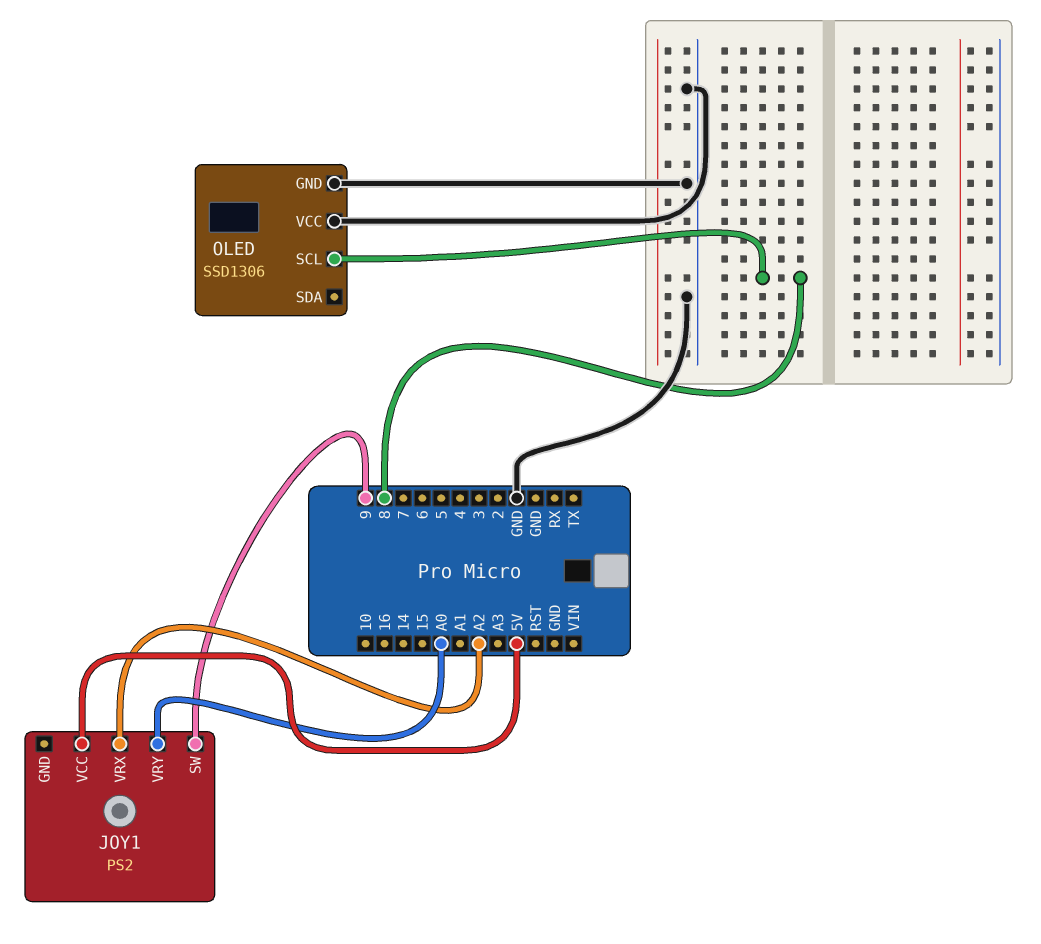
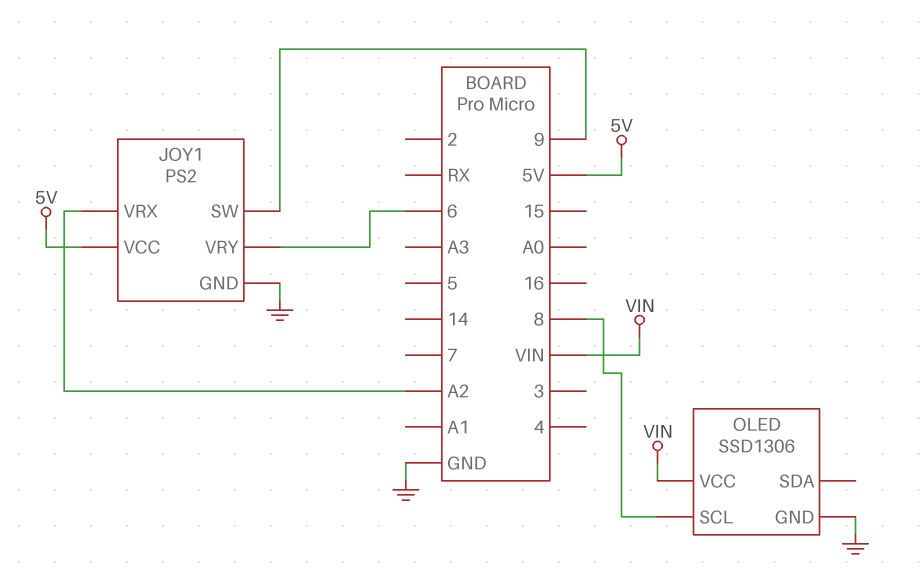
JOY1 pin GND: none -> GND
JOY1 pin VRY: A0 -> 6
OLED pin VCC: GND -> VIN

